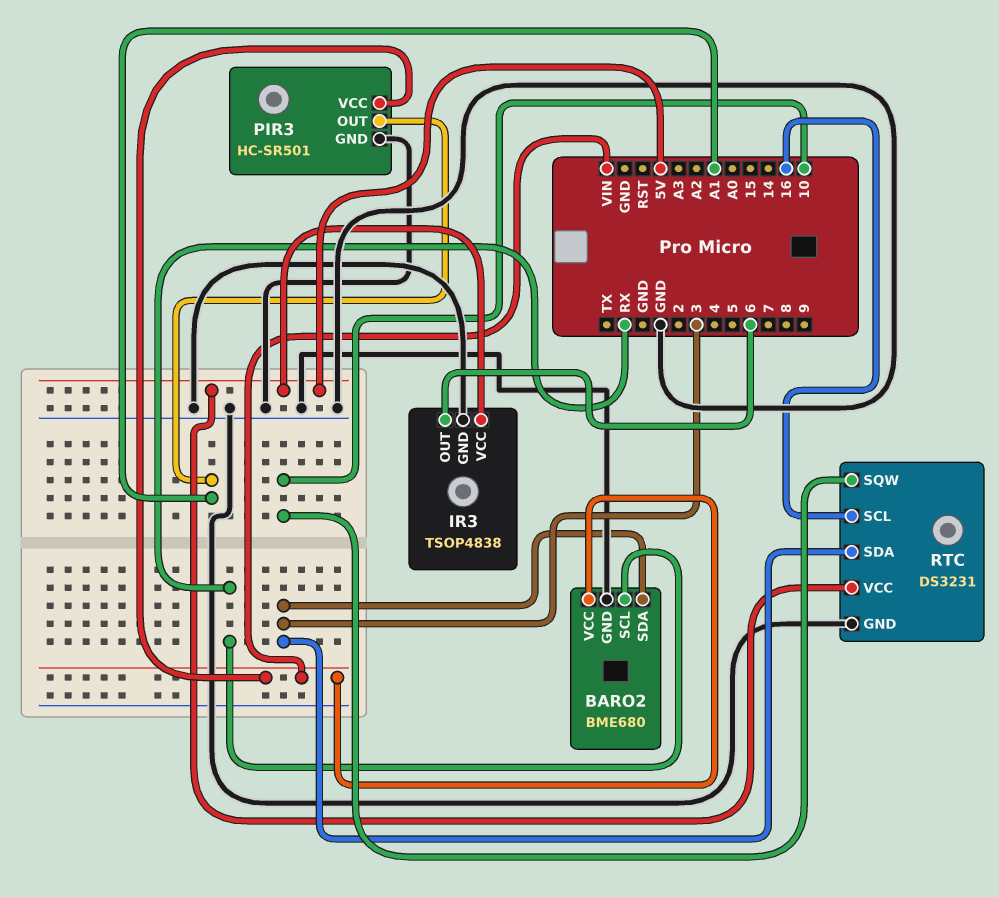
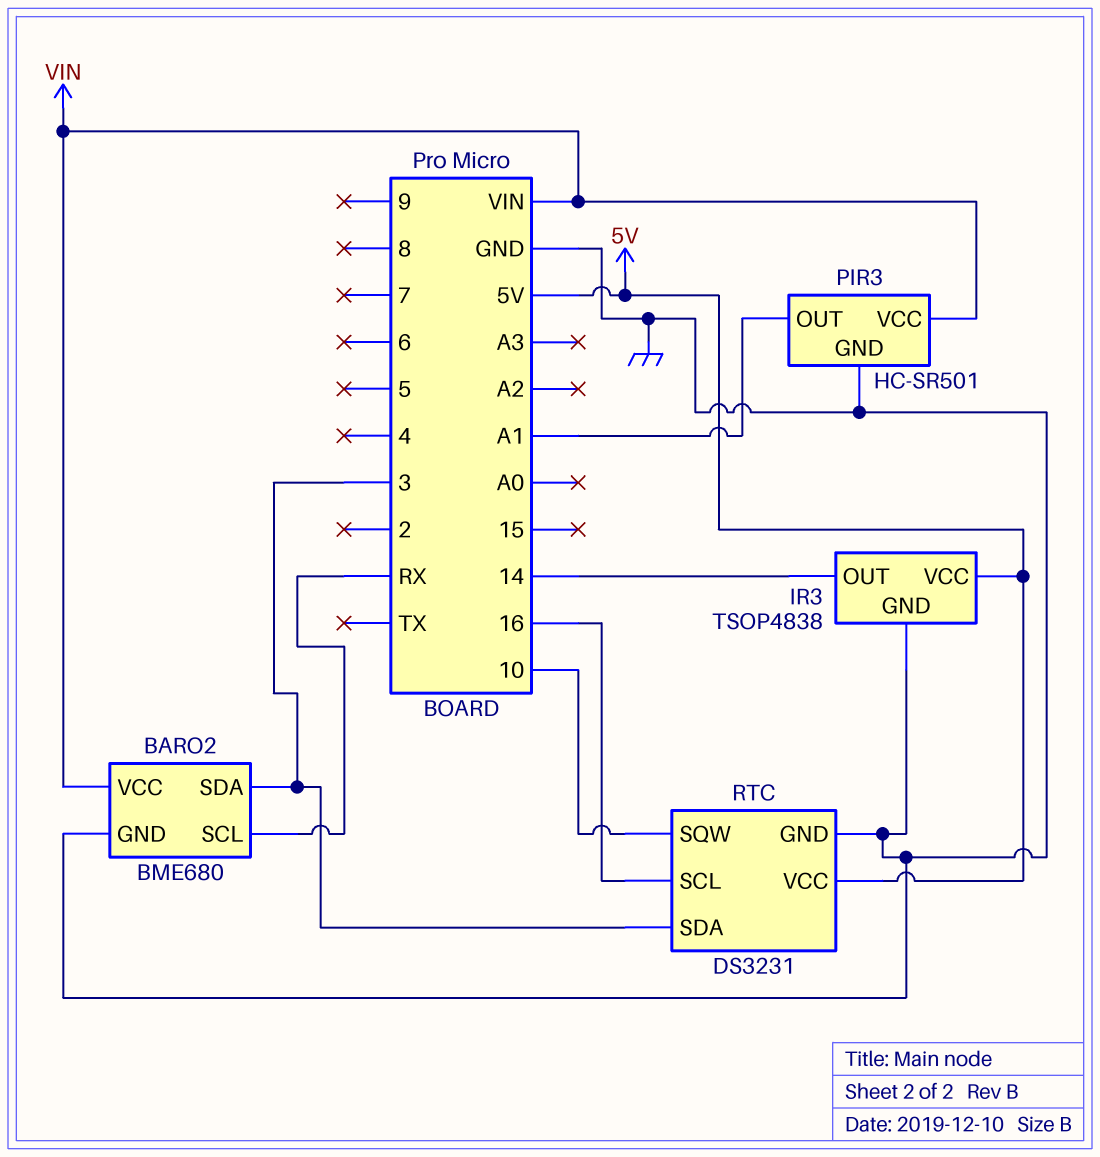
IR3 pin OUT: 6 -> 14

